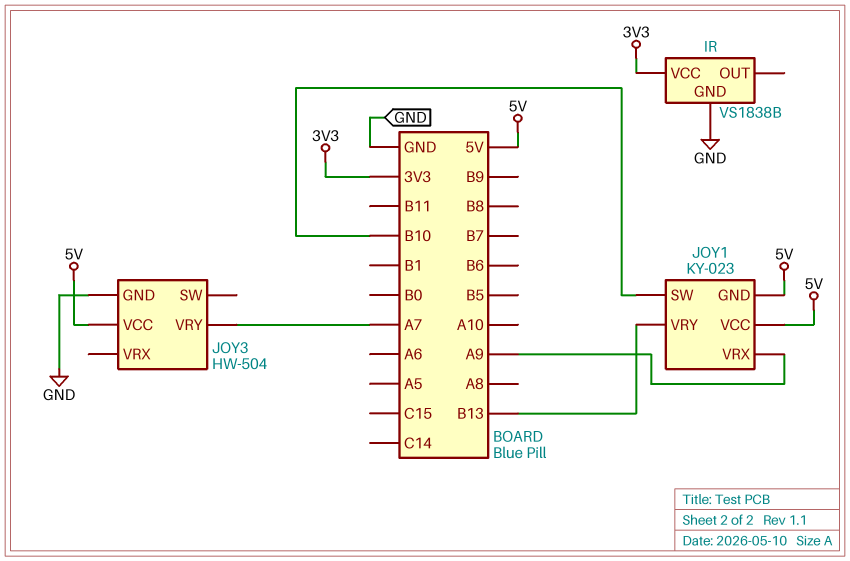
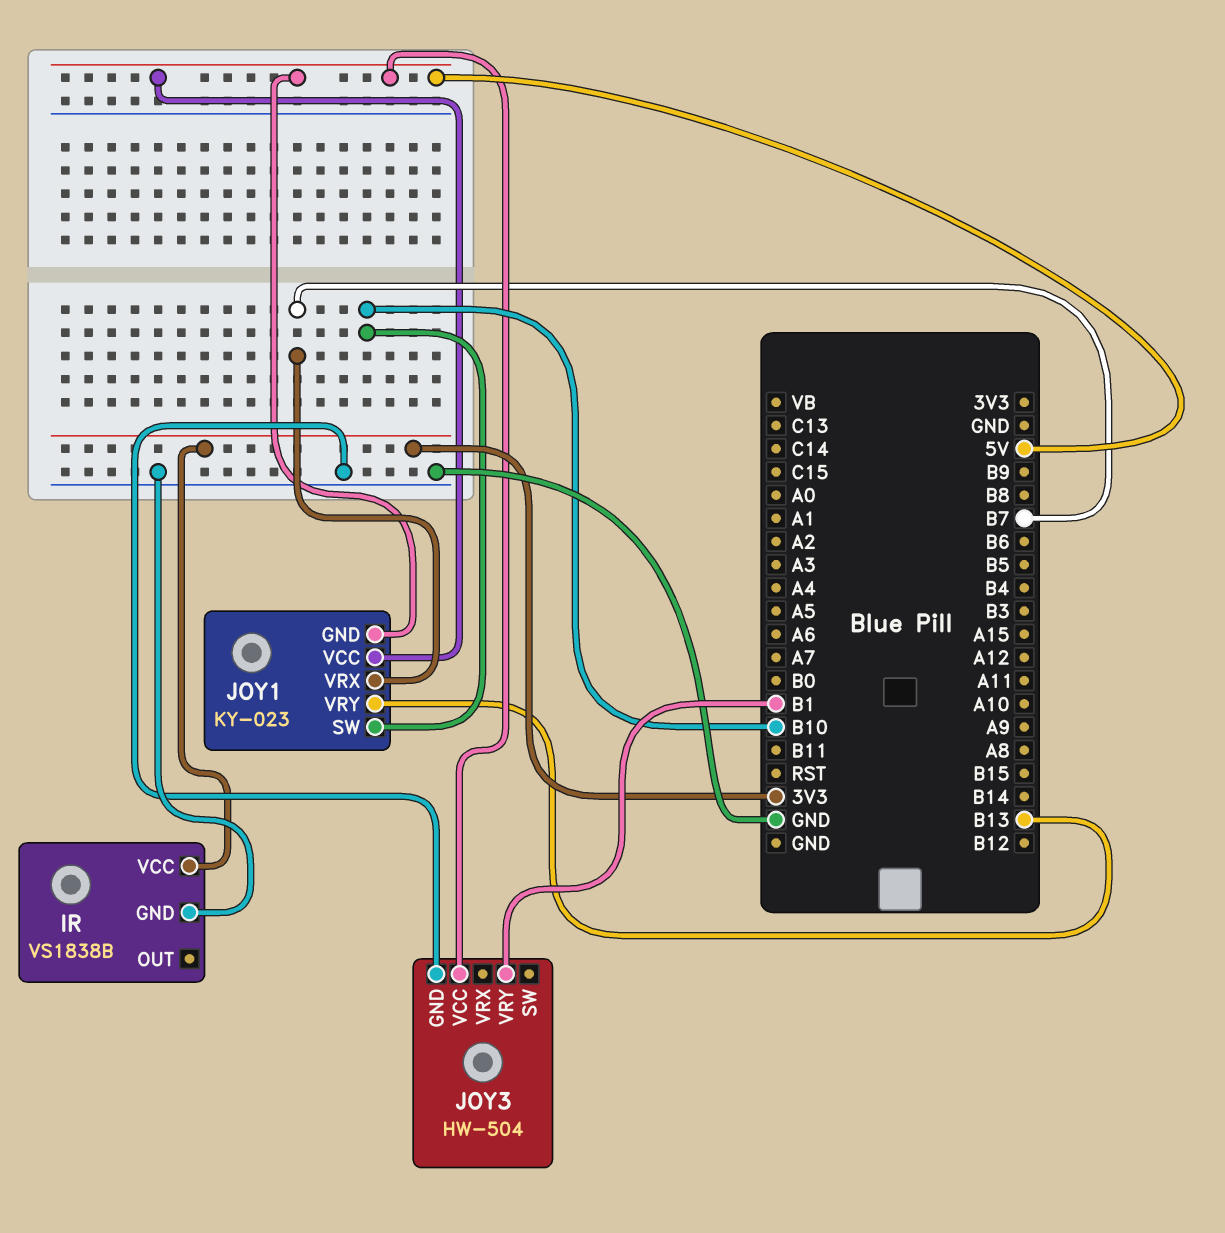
JOY1 pin VRX: A9 -> B7
JOY3 pin VRY: A7 -> B1

